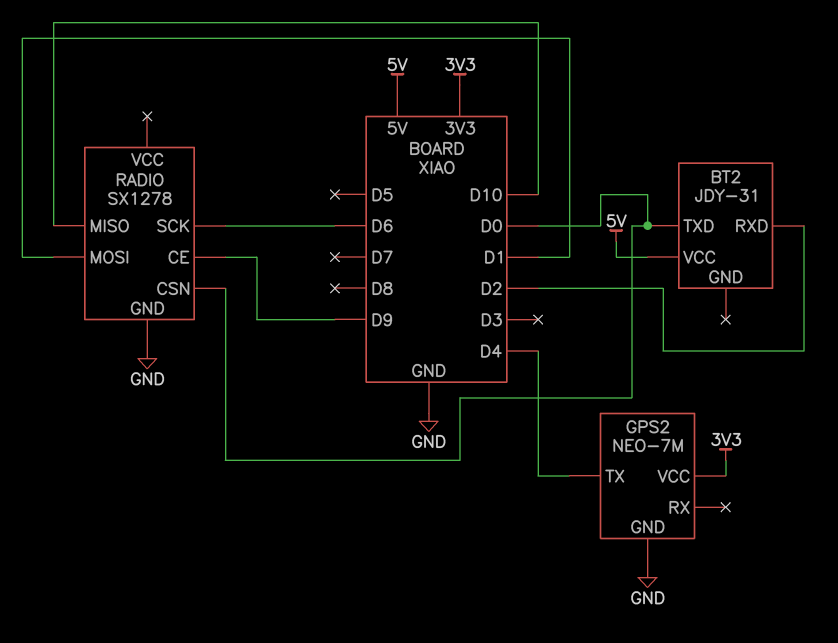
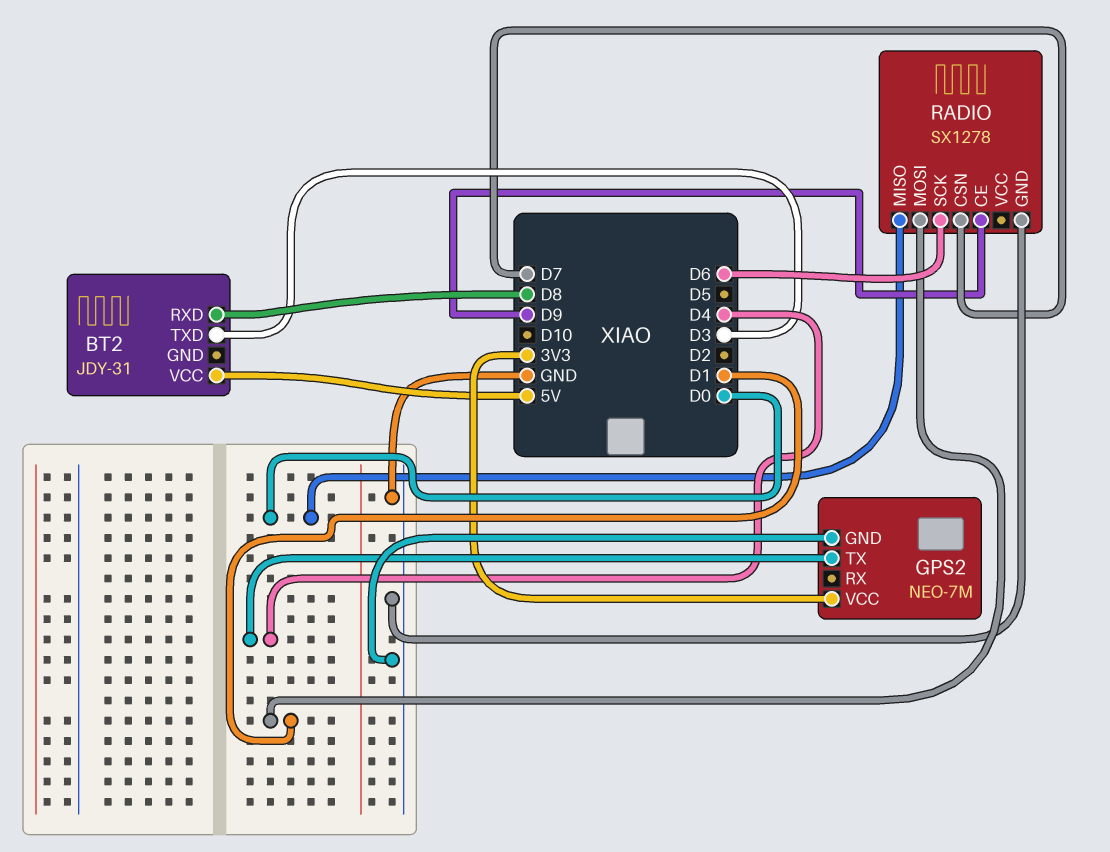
BT2 pin RXD: D2 -> D8
BT2 pin TXD: D0 -> D3
RADIO pin CSN: D0 -> D7
RADIO pin MISO: D10 -> D0

